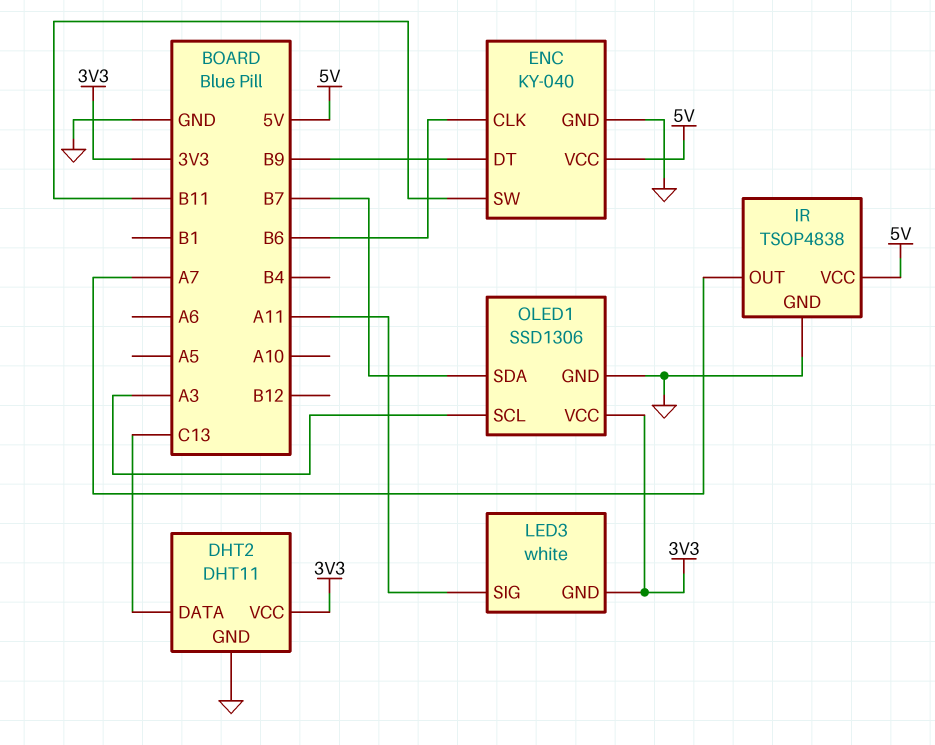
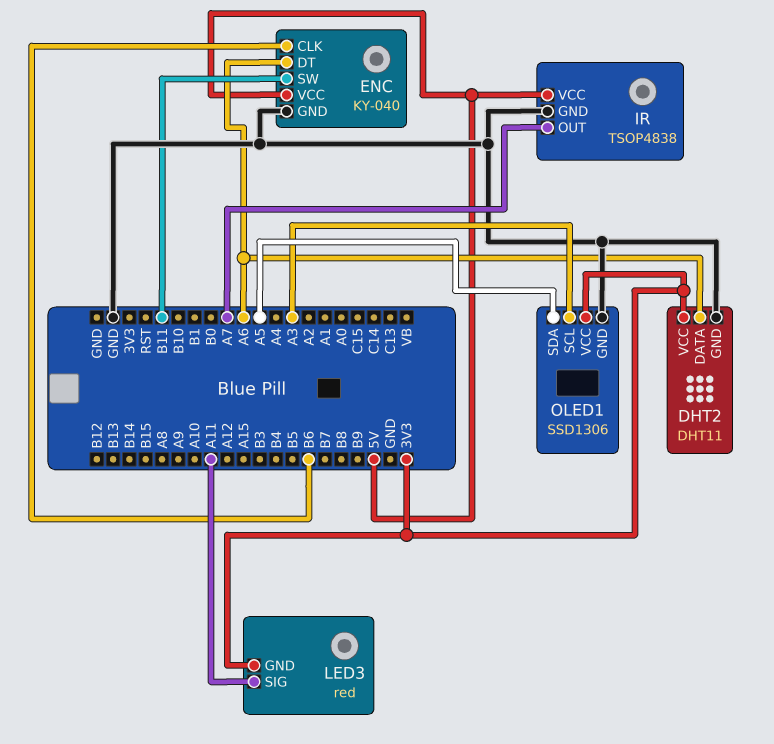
DHT2 pin DATA: C13 -> A6
ENC pin DT: B9 -> A6
LED3: white -> red
OLED1 pin SDA: B7 -> A5

